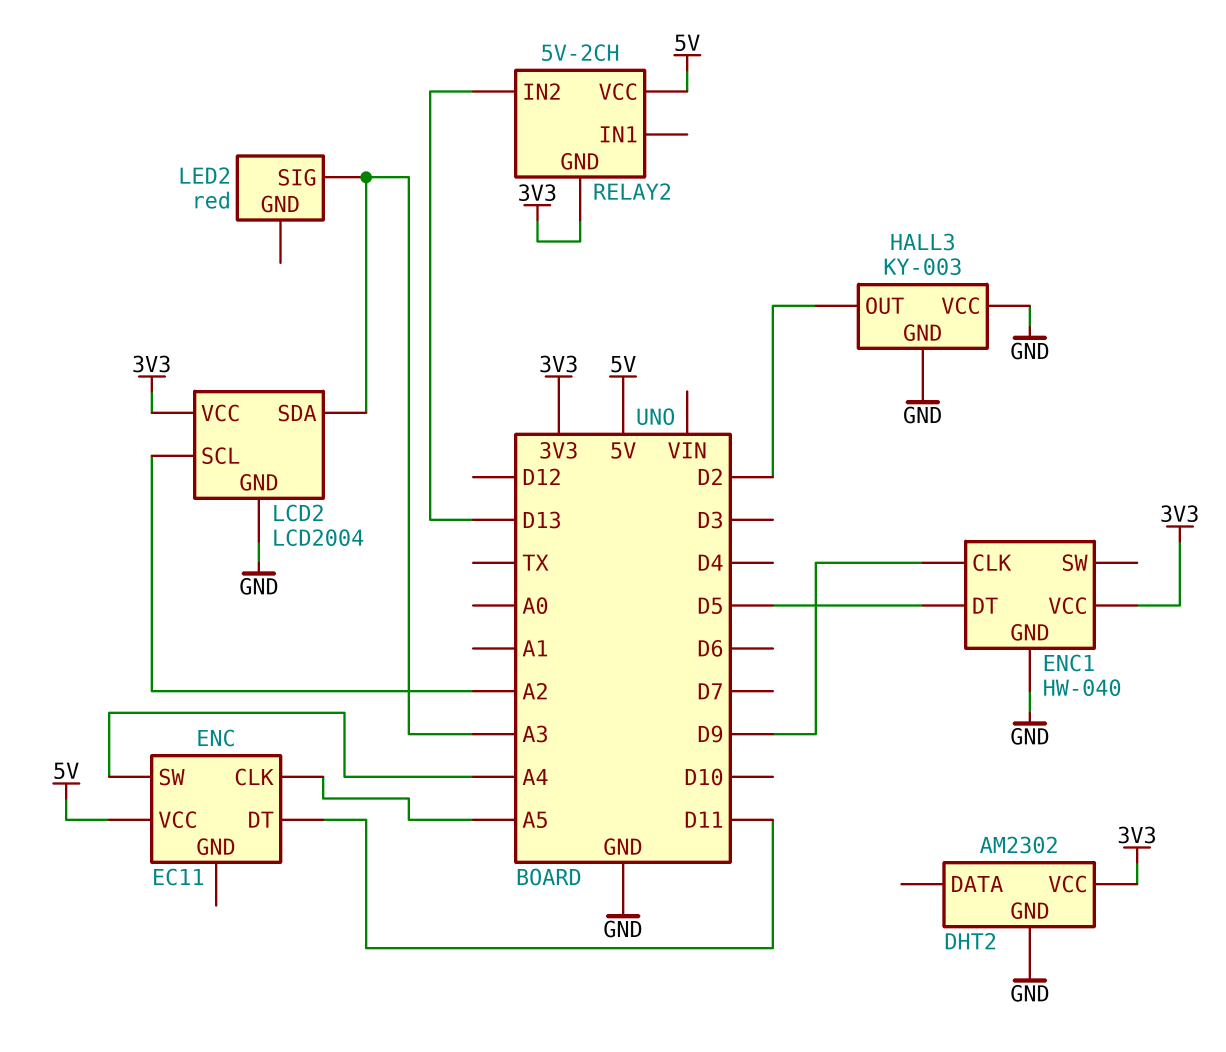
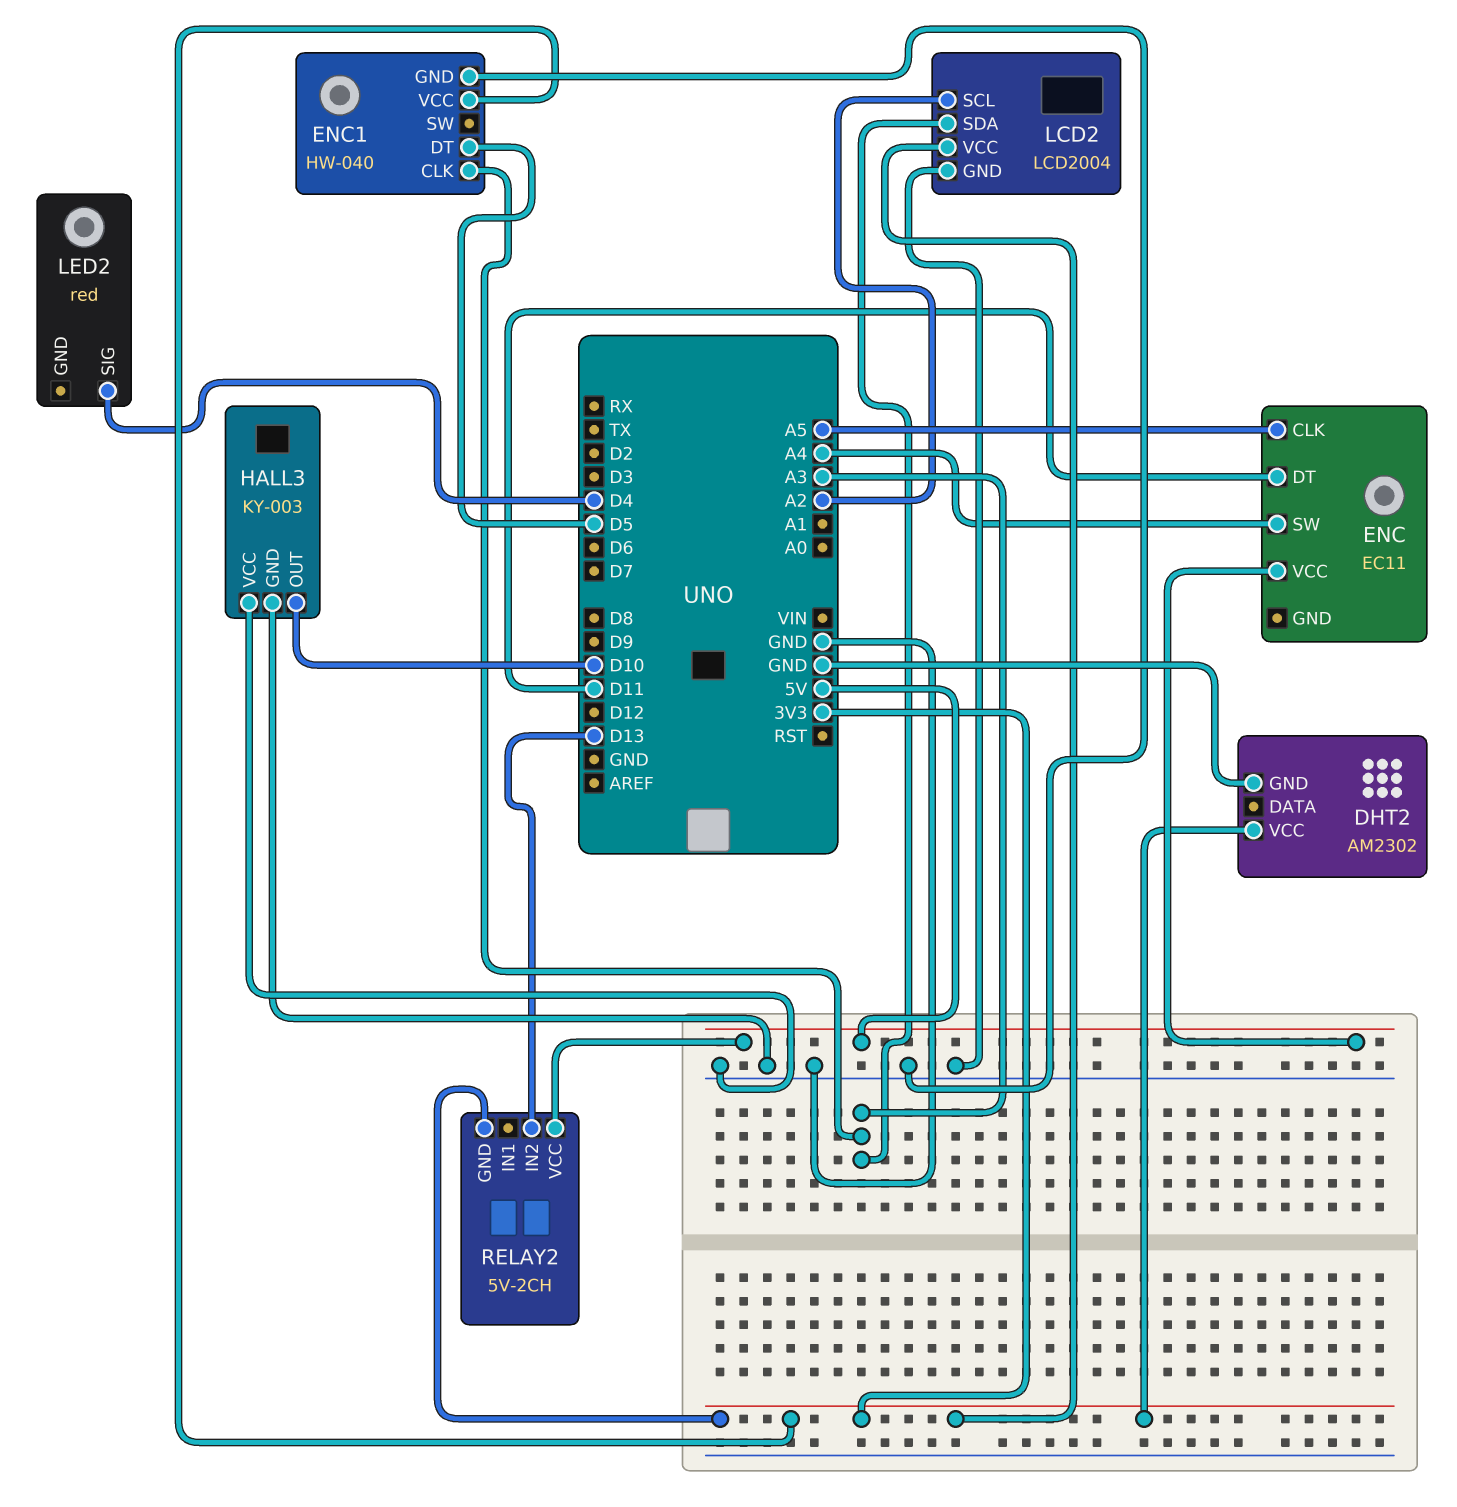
ENC1 pin CLK: D9 -> A3
HALL3 pin OUT: D2 -> D10
LED2 pin SIG: A3 -> D4

